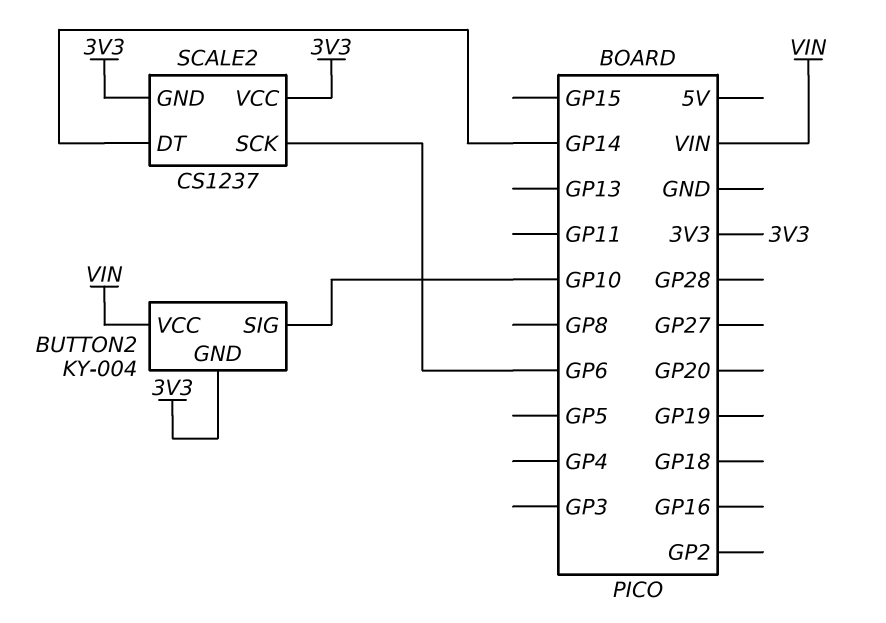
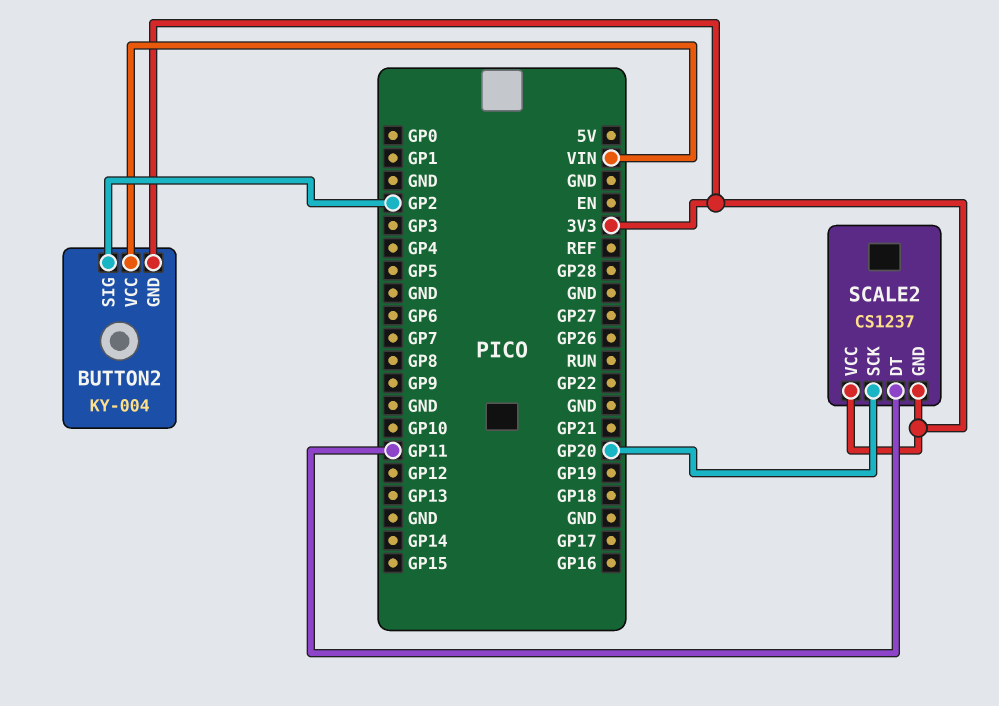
BUTTON2 pin SIG: GP10 -> GP2
SCALE2 pin DT: GP14 -> GP11
SCALE2 pin SCK: GP6 -> GP20

